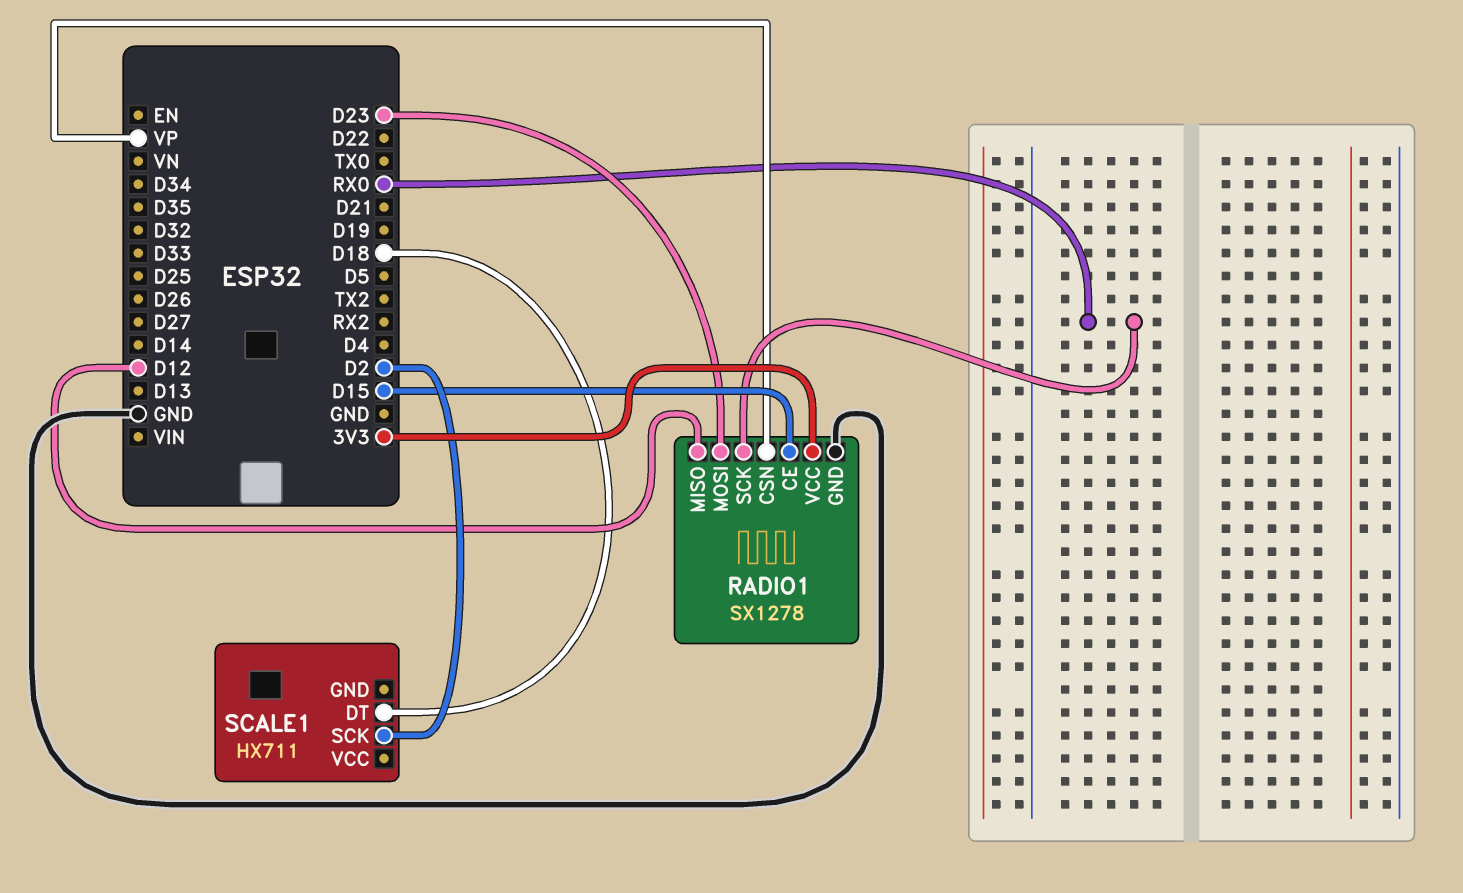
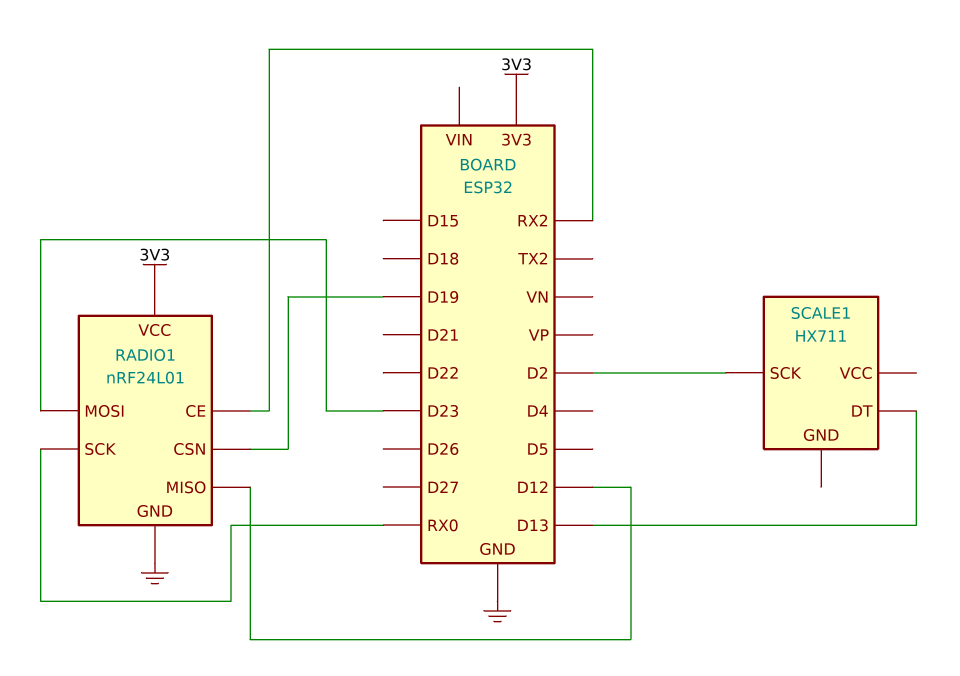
RADIO1: SX1278 -> nRF24L01
RADIO1 pin CE: D15 -> RX2
RADIO1 pin CSN: VP -> D19
SCALE1 pin DT: D18 -> D13

